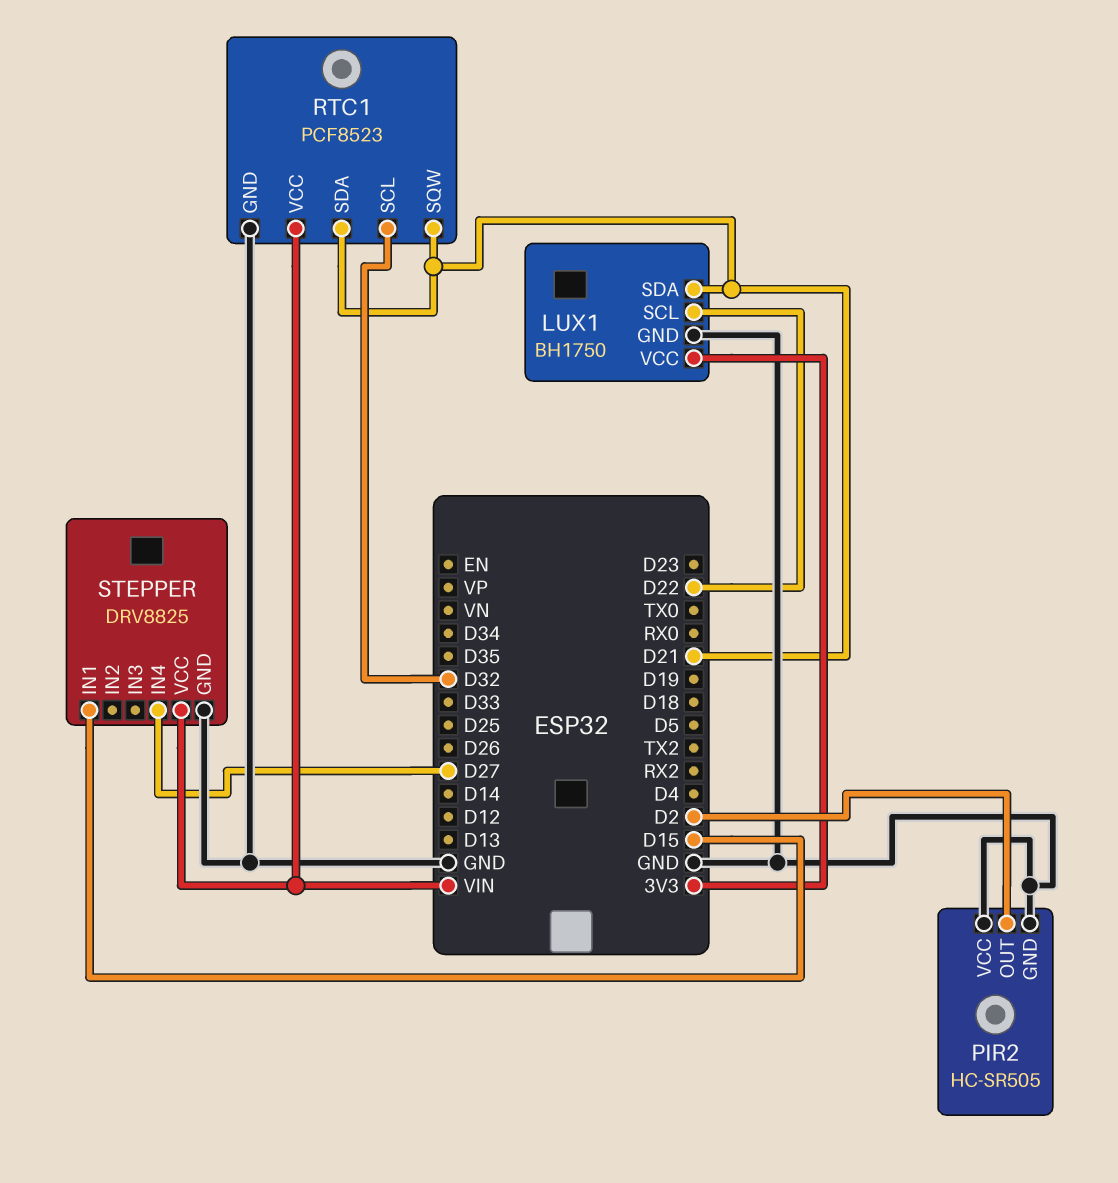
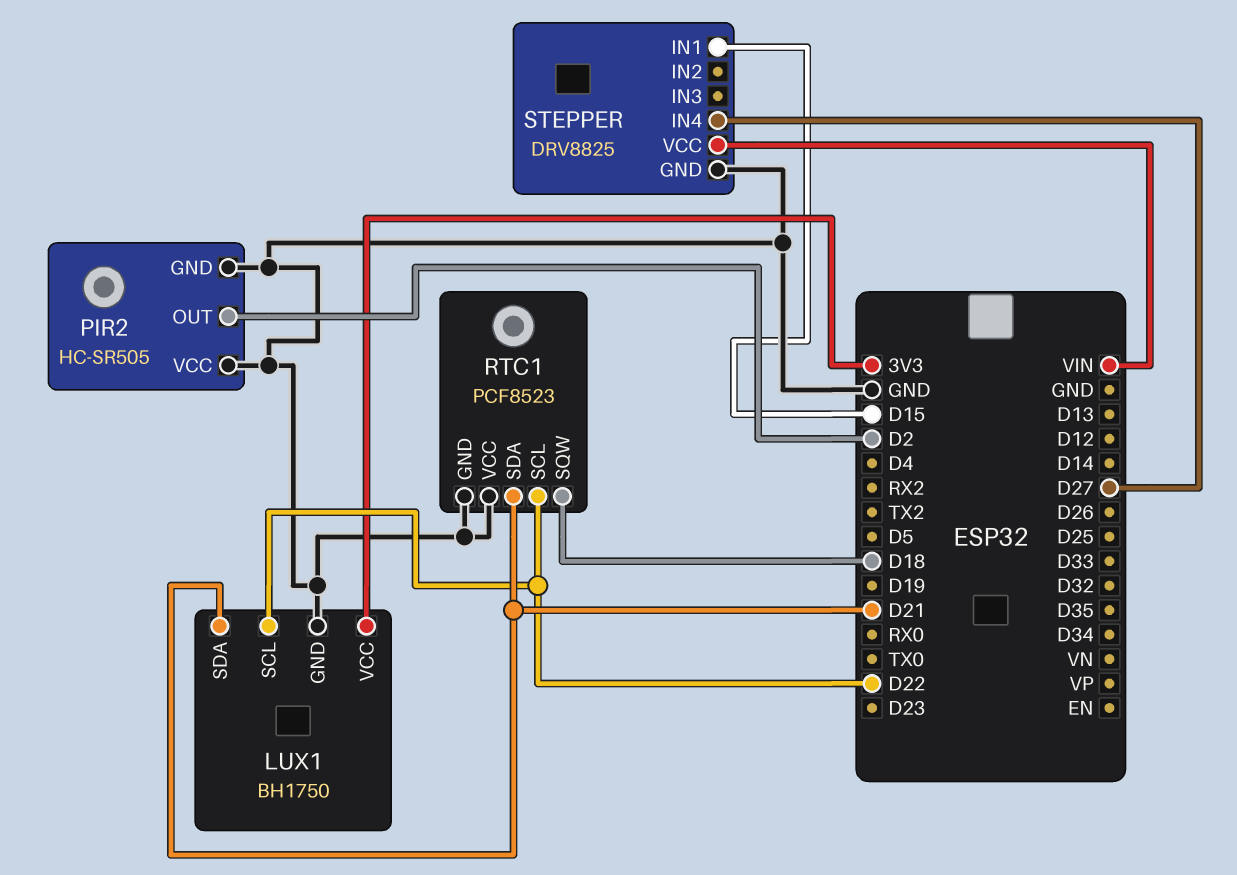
RTC1 pin SCL: D32 -> D22
RTC1 pin SQW: D21 -> D18
RTC1 pin VCC: VIN -> GND

